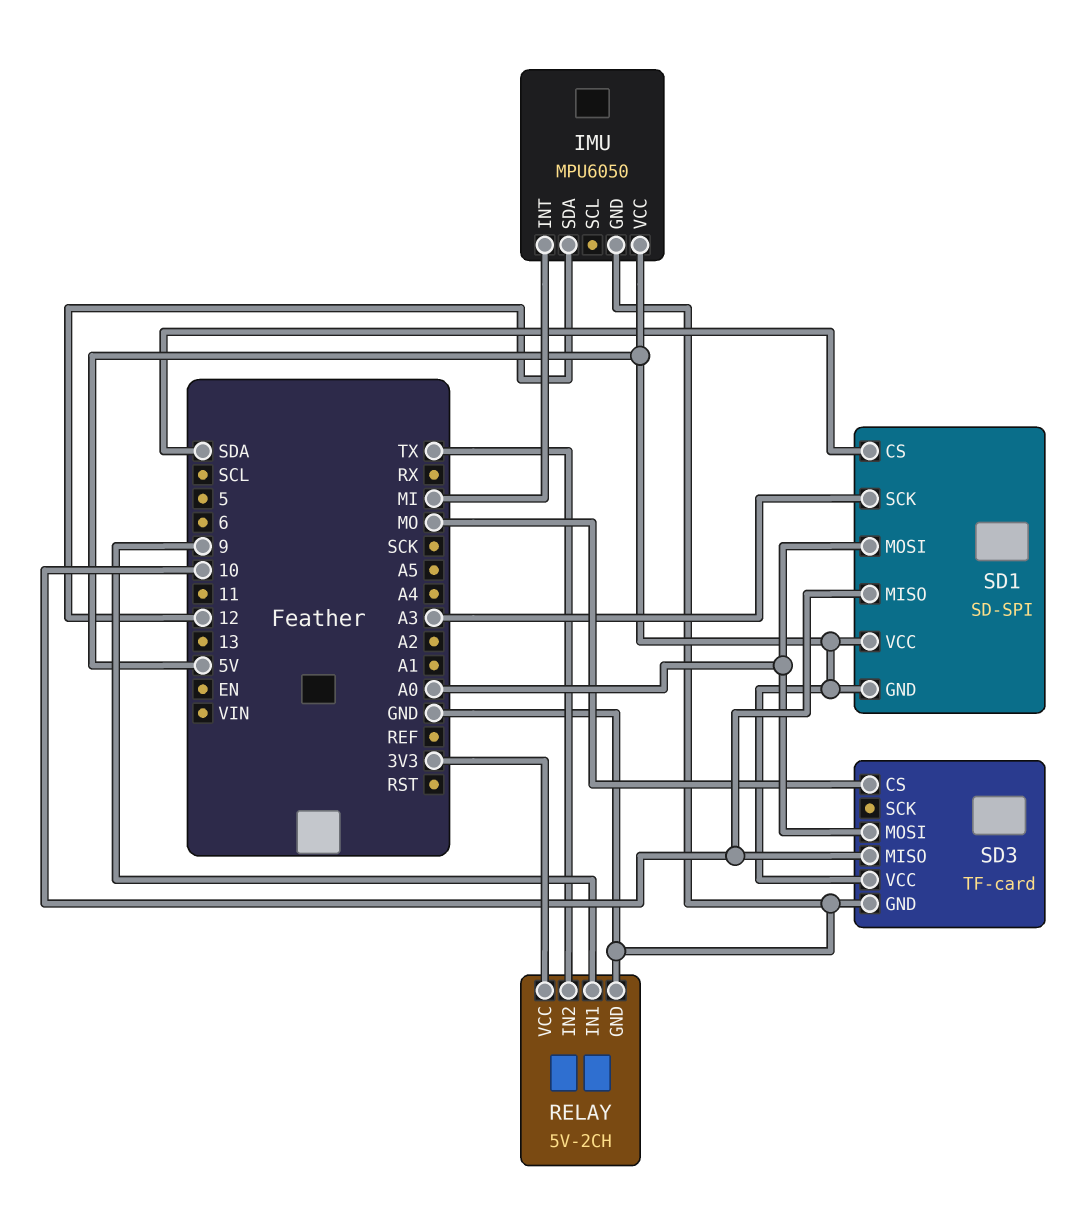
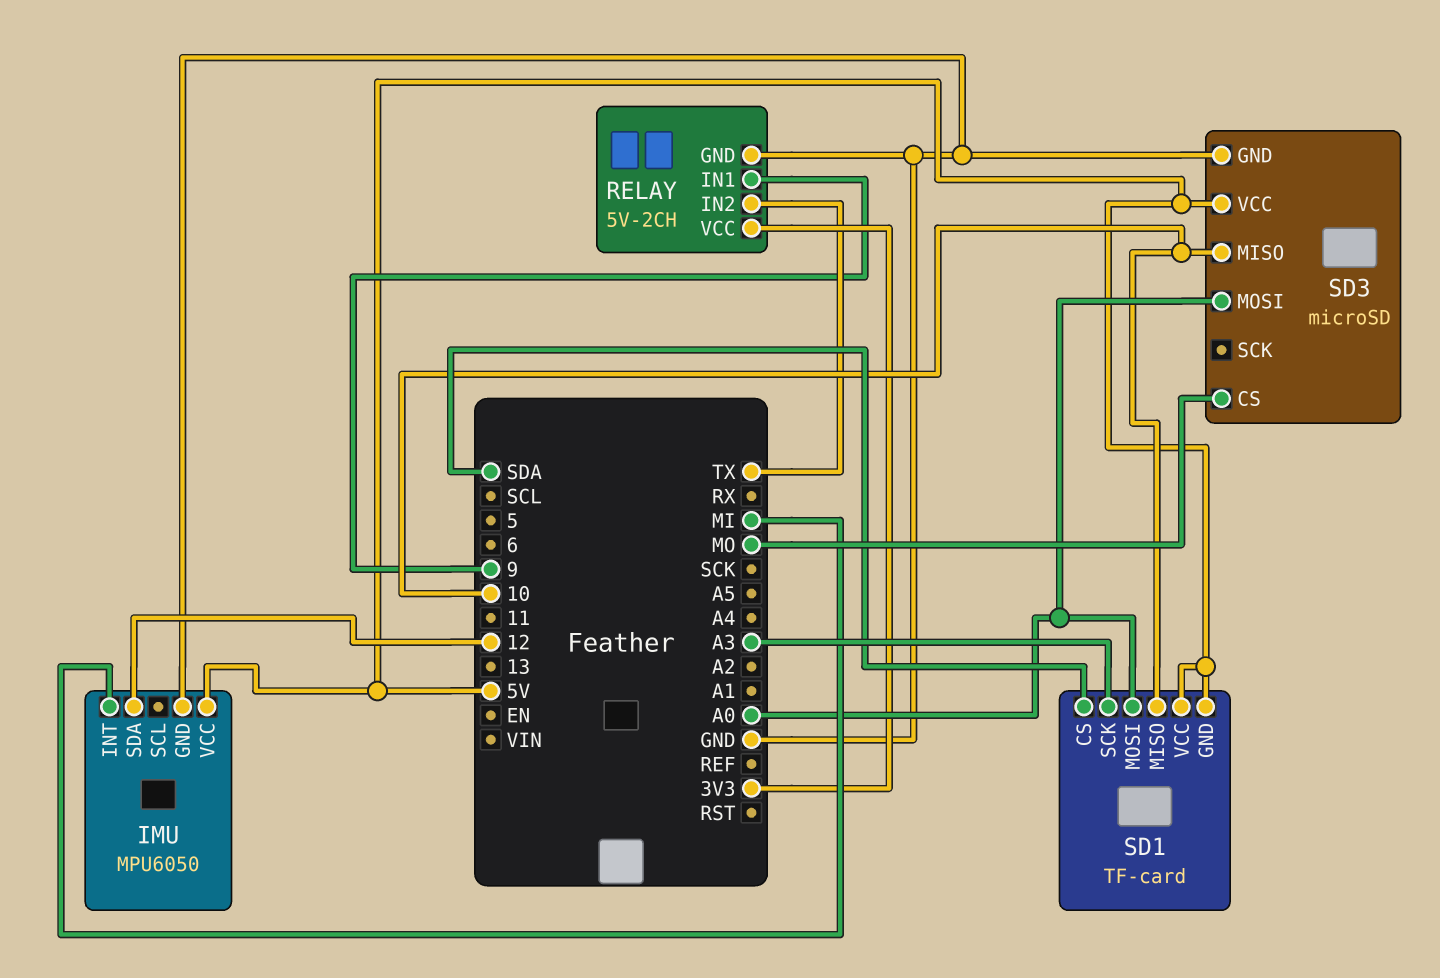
SD1: SD-SPI -> TF-card
SD3: TF-card -> microSD

